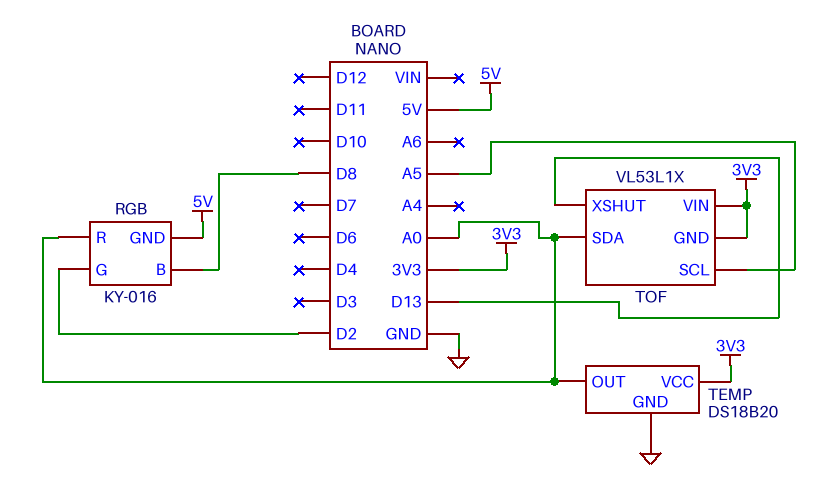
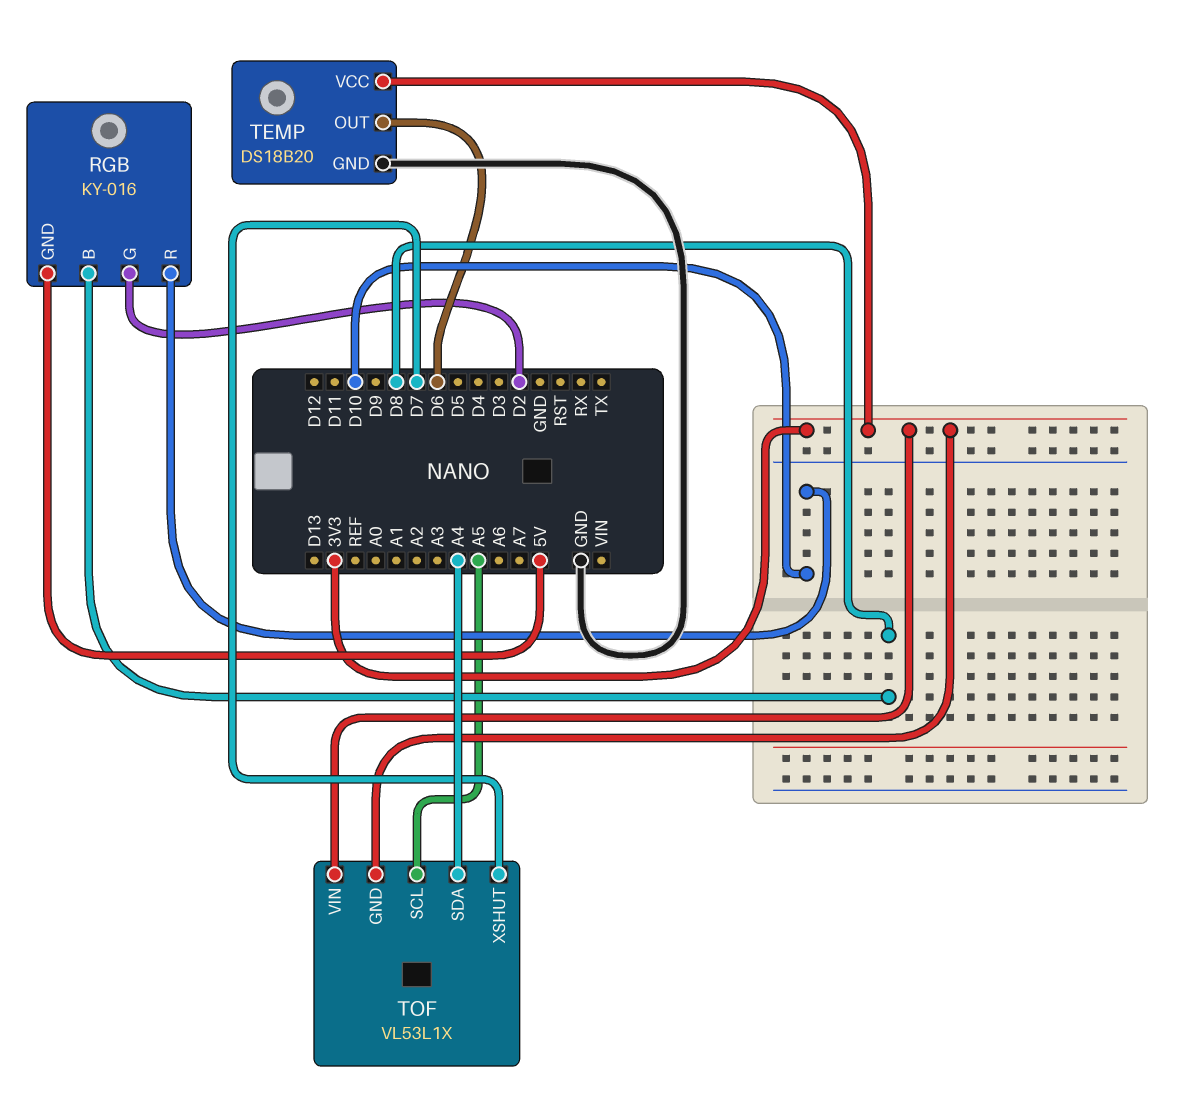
RGB pin R: A0 -> D10
TEMP pin OUT: A0 -> D6
TOF pin SDA: A0 -> A4
TOF pin XSHUT: D13 -> D7

